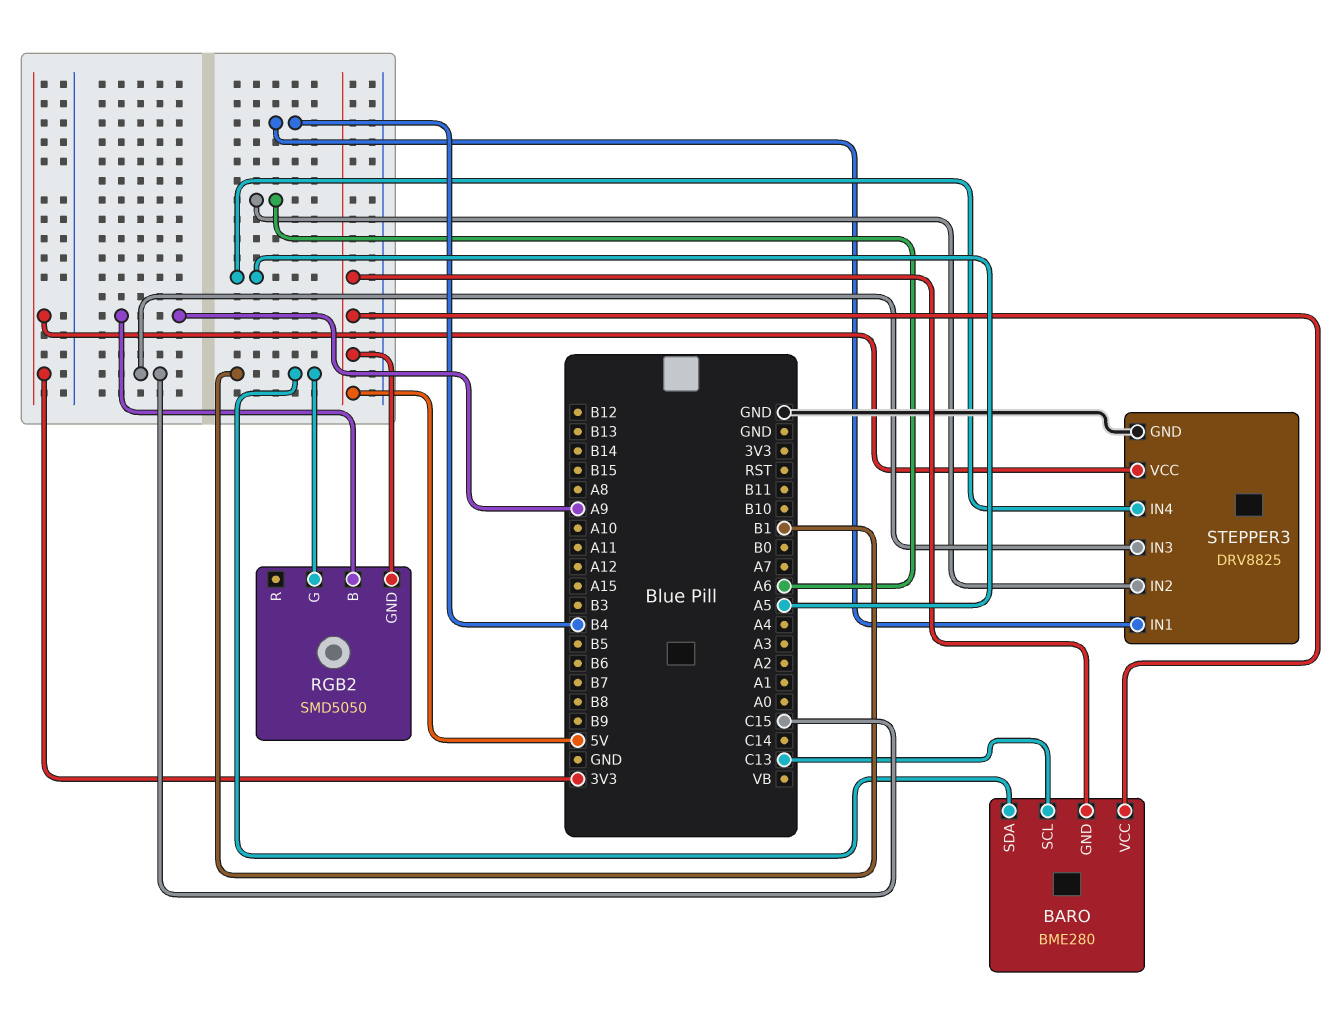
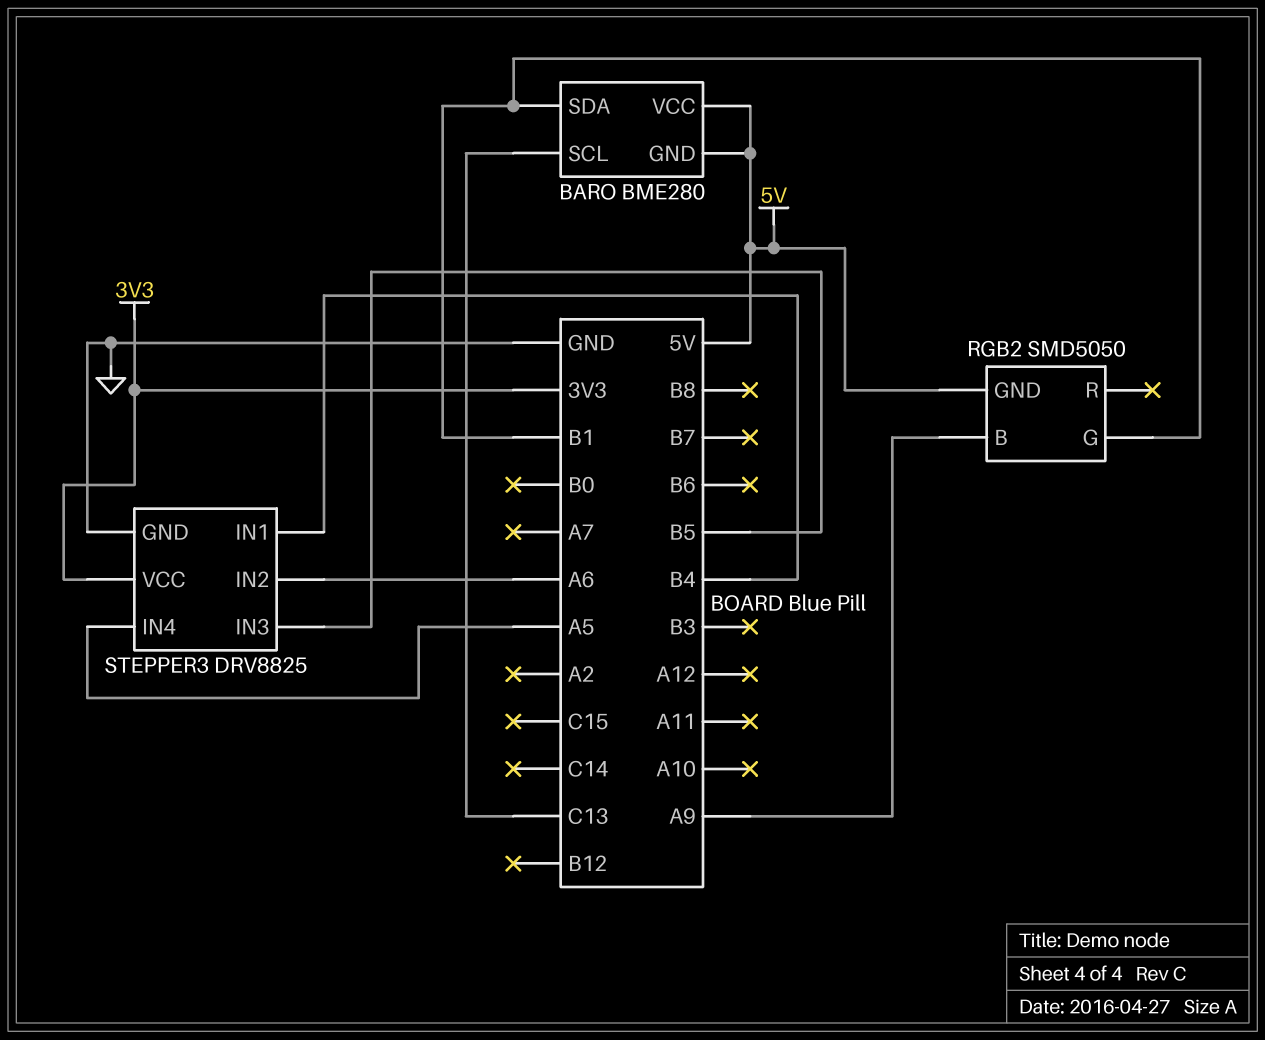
STEPPER3 pin IN3: C15 -> B5

